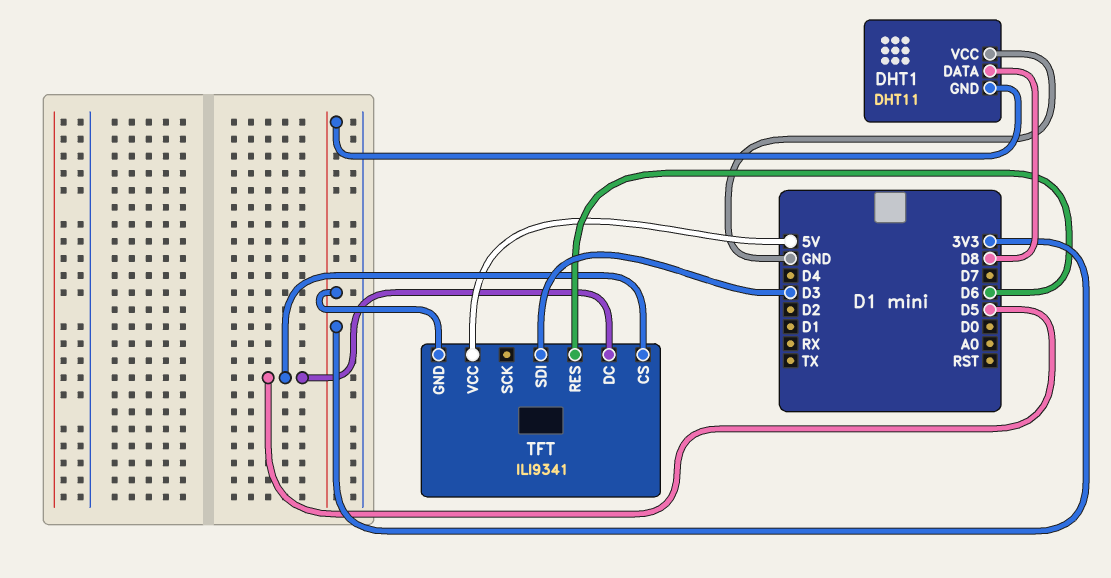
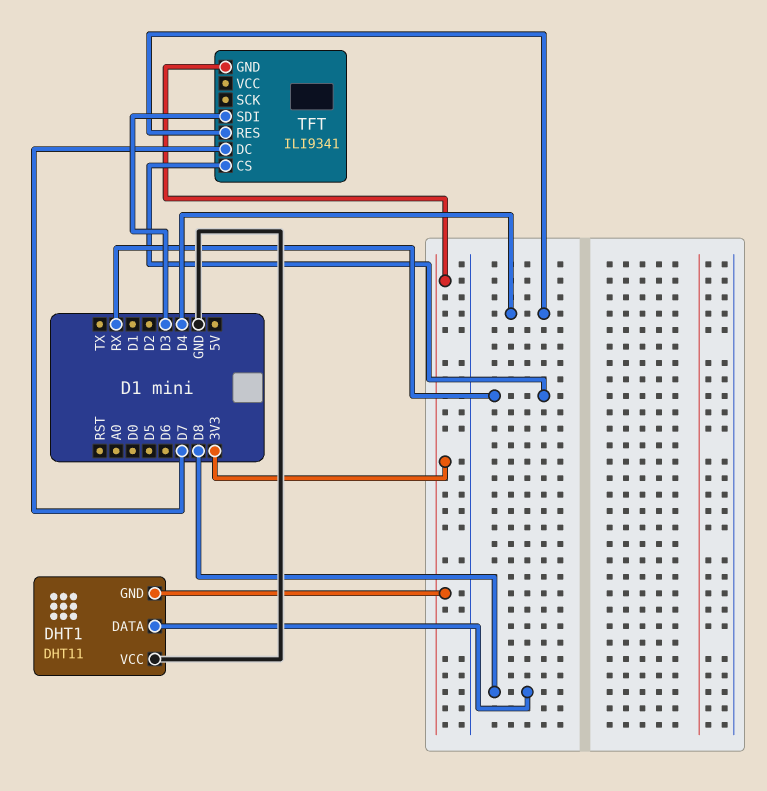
TFT pin CS: D5 -> RX
TFT pin DC: D5 -> D7
TFT pin RES: D6 -> D4
TFT pin VCC: 5V -> none

